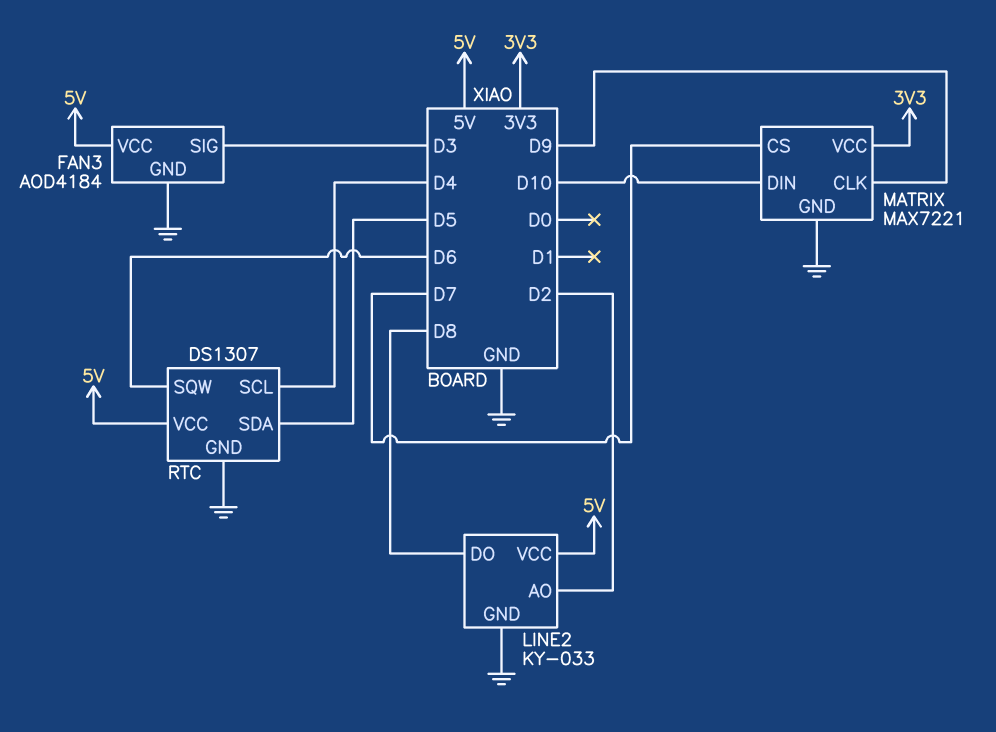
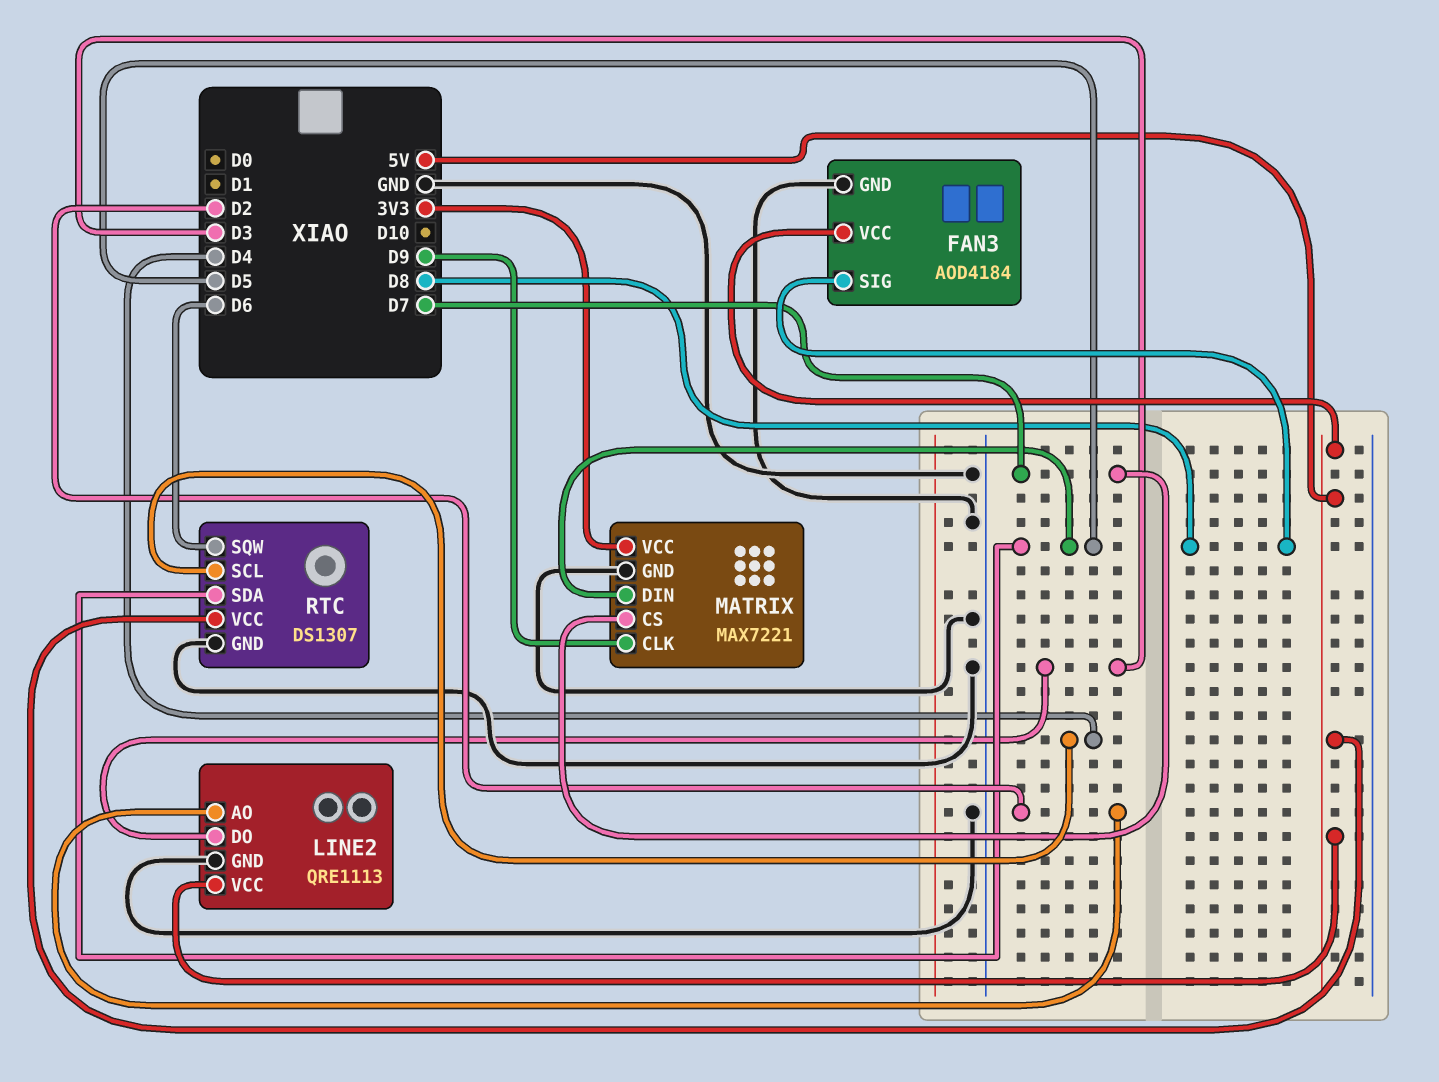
FAN3 pin SIG: D3 -> D8
LINE2: KY-033 -> QRE1113
LINE2 pin DO: D8 -> D3
MATRIX pin DIN: D10 -> D5

